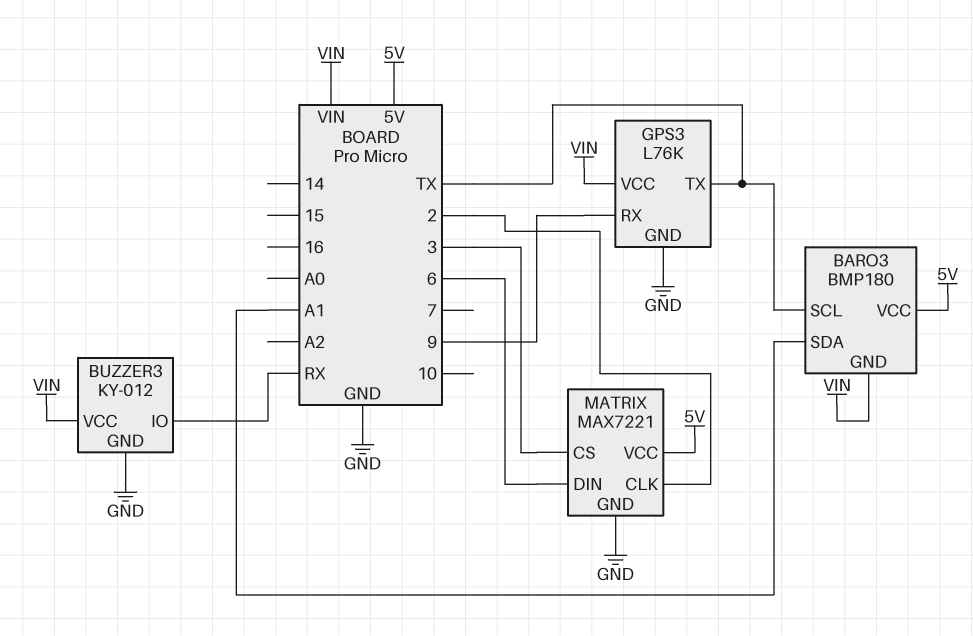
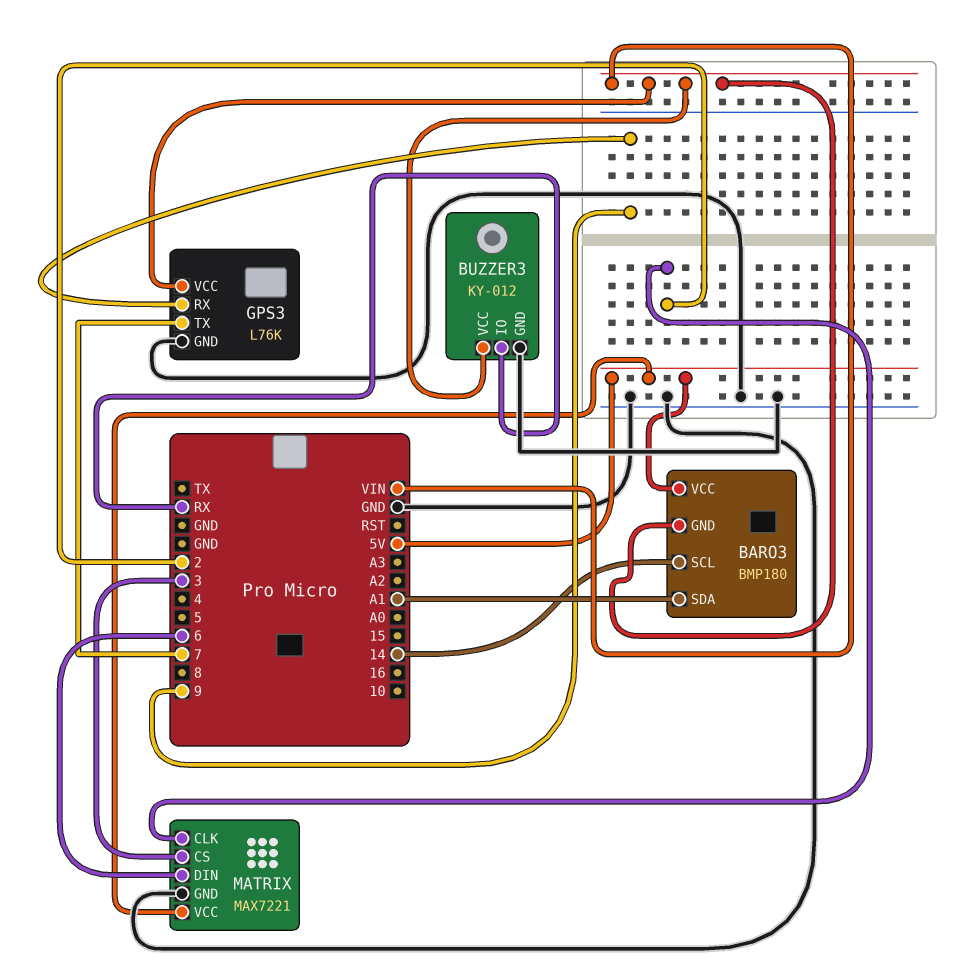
BARO3 pin SCL: TX -> 14
GPS3 pin TX: TX -> 7

